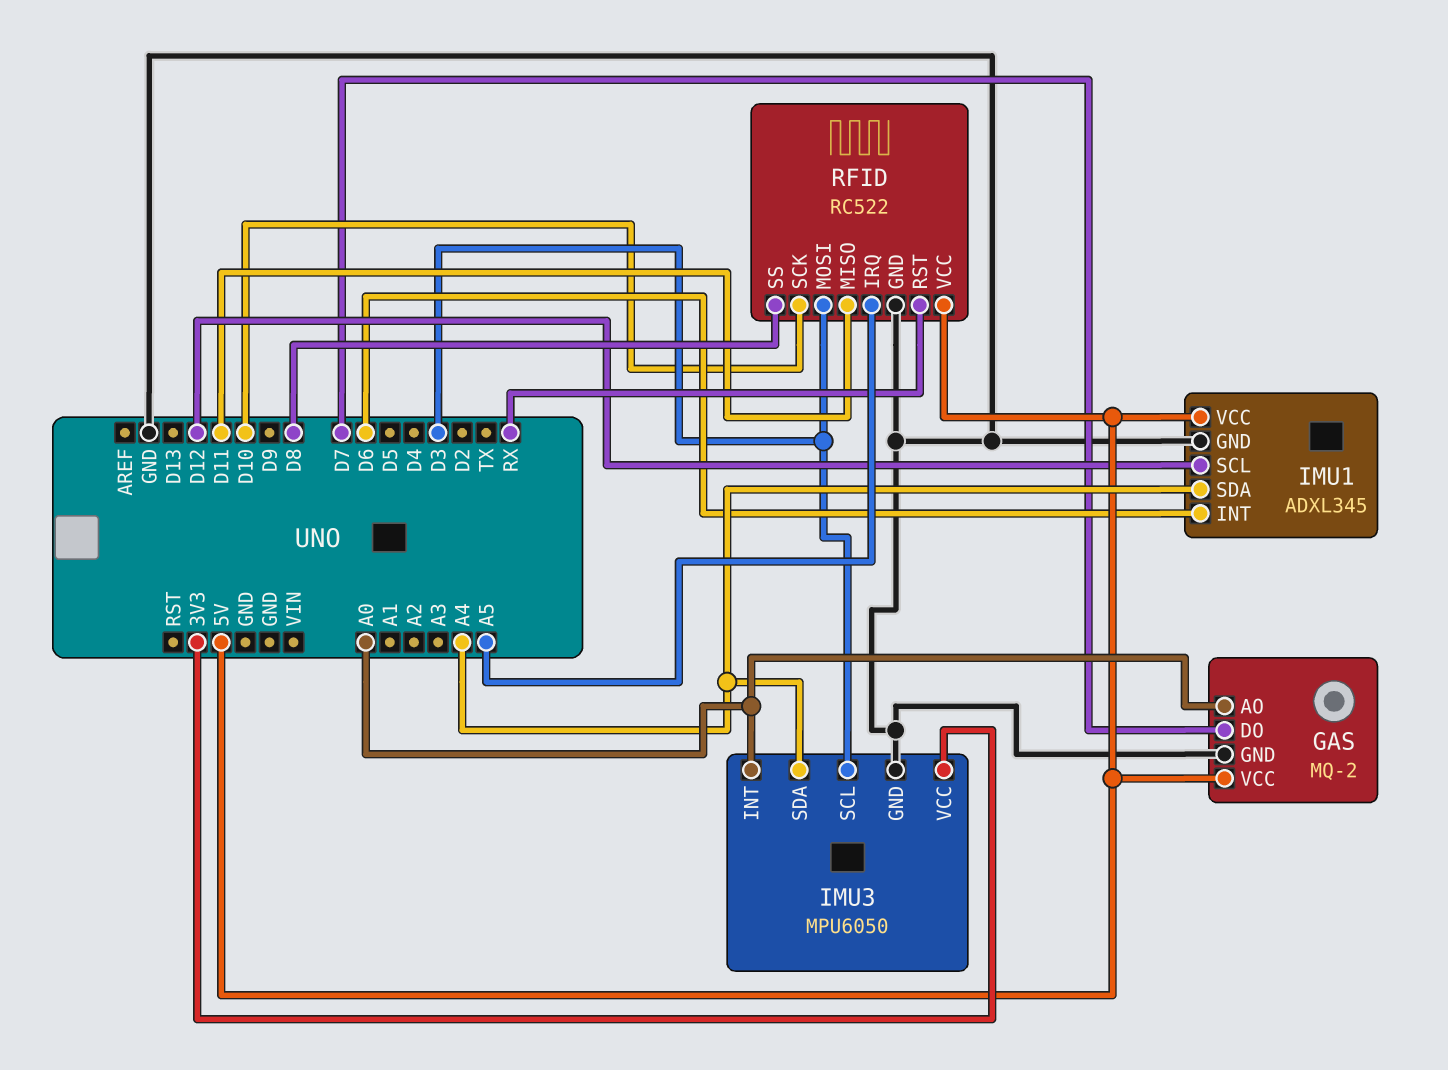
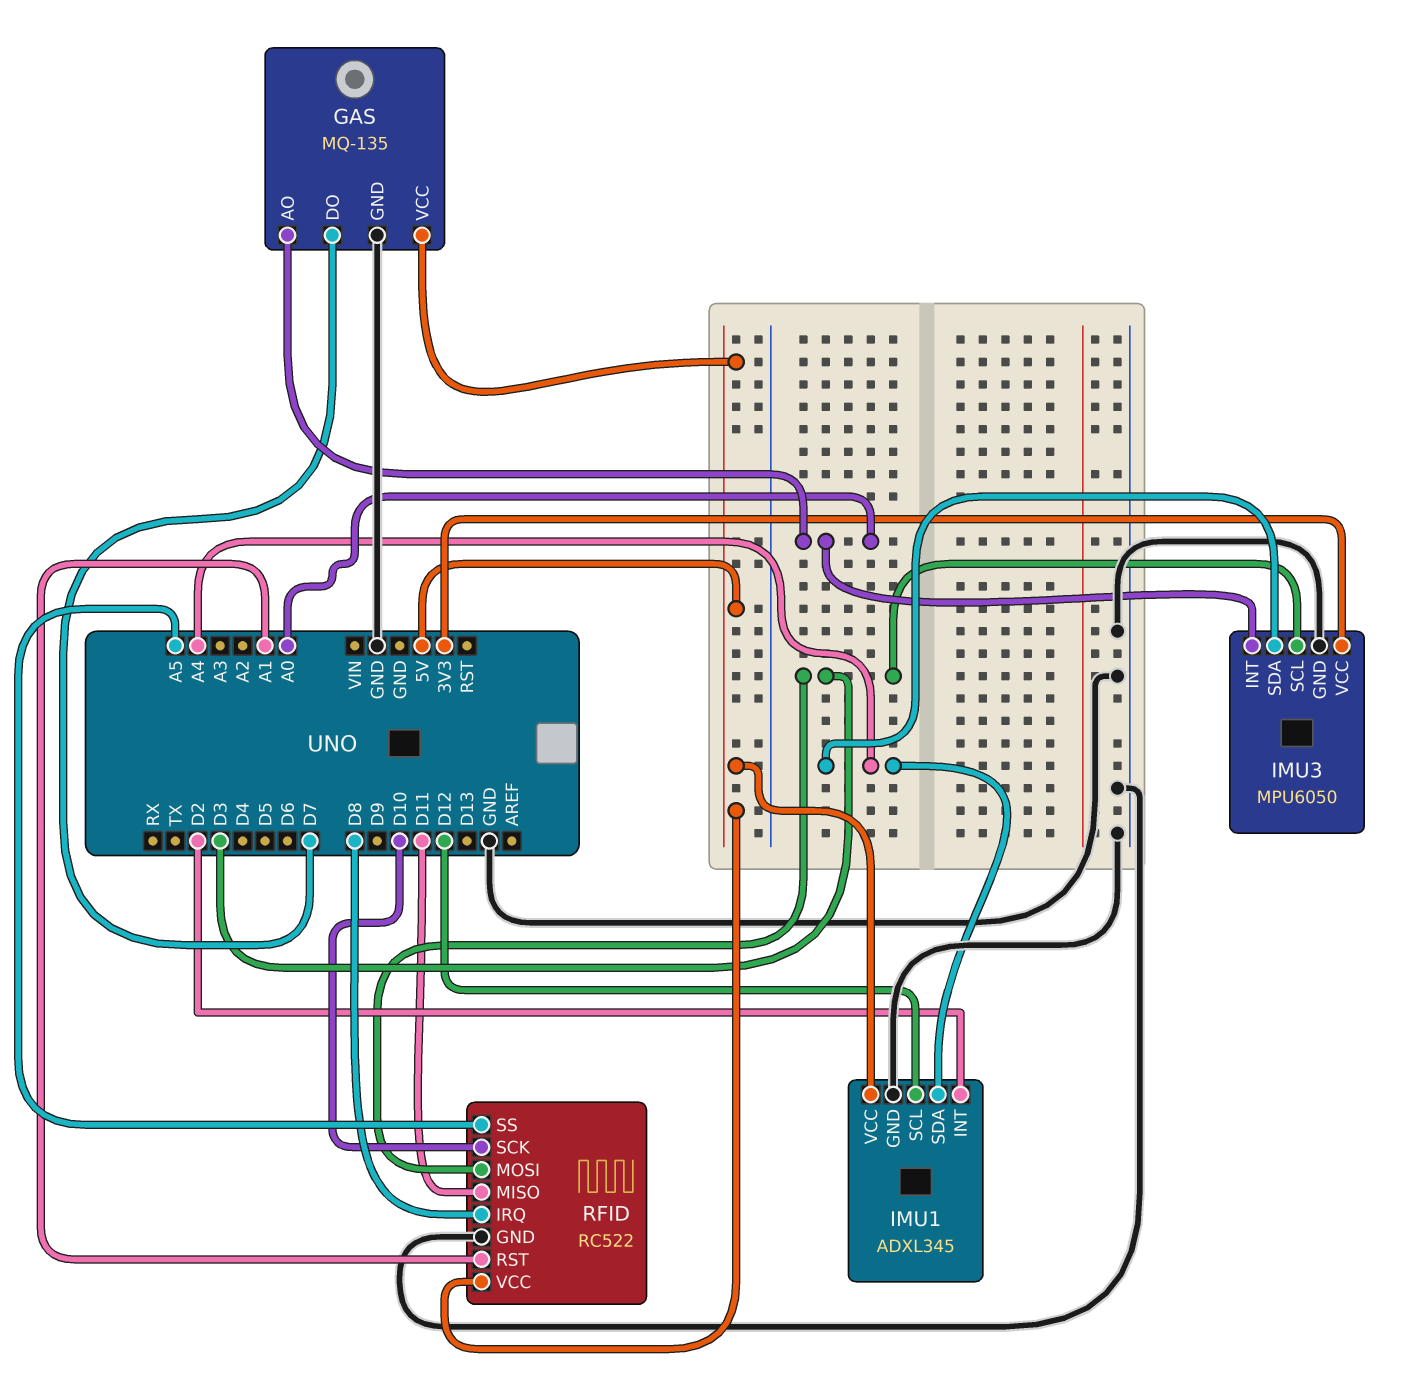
GAS: MQ-2 -> MQ-135
IMU1 pin INT: D6 -> D2
RFID pin IRQ: A5 -> D8
RFID pin RST: RX -> A1
RFID pin SS: D8 -> A5

